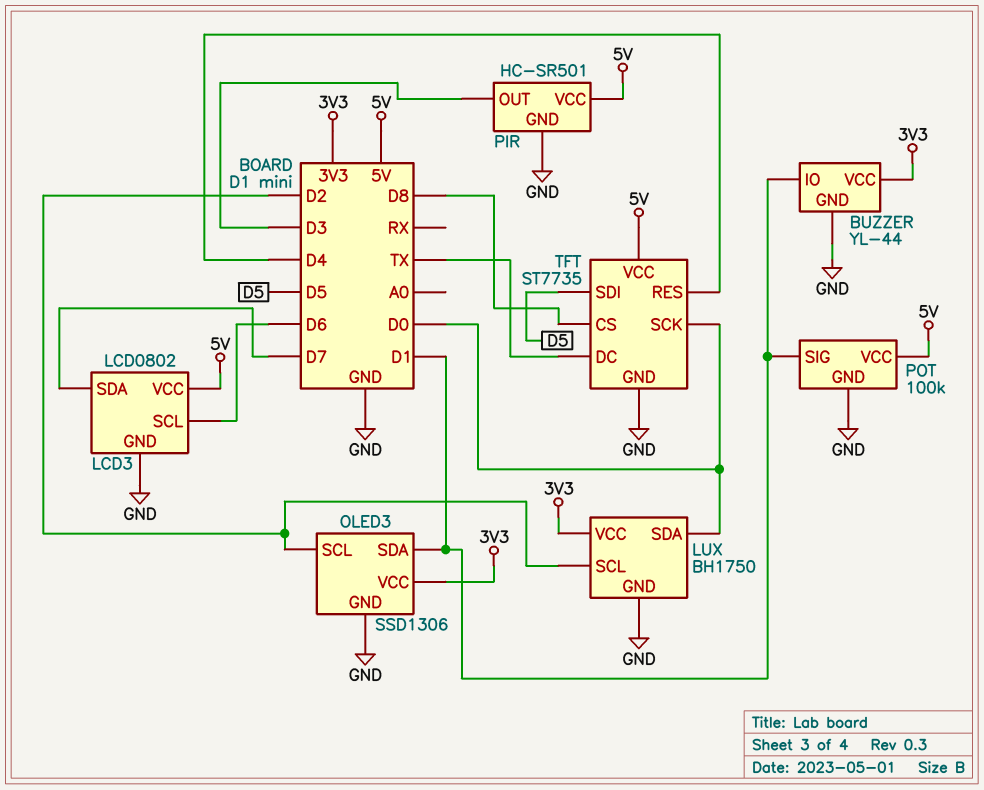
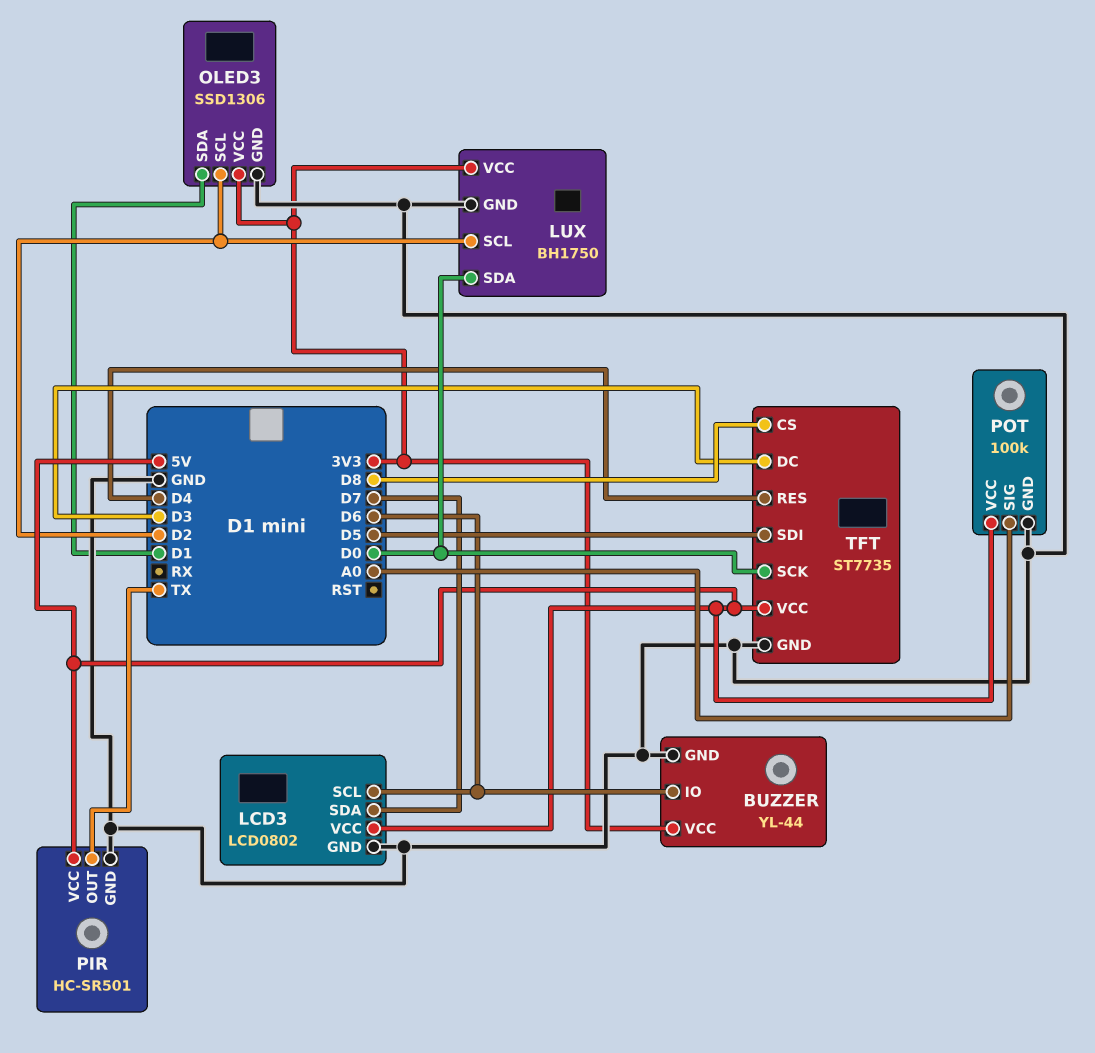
BUZZER pin IO: D1 -> D6
PIR pin OUT: D3 -> TX
POT pin SIG: D1 -> A0
TFT pin DC: TX -> D3

